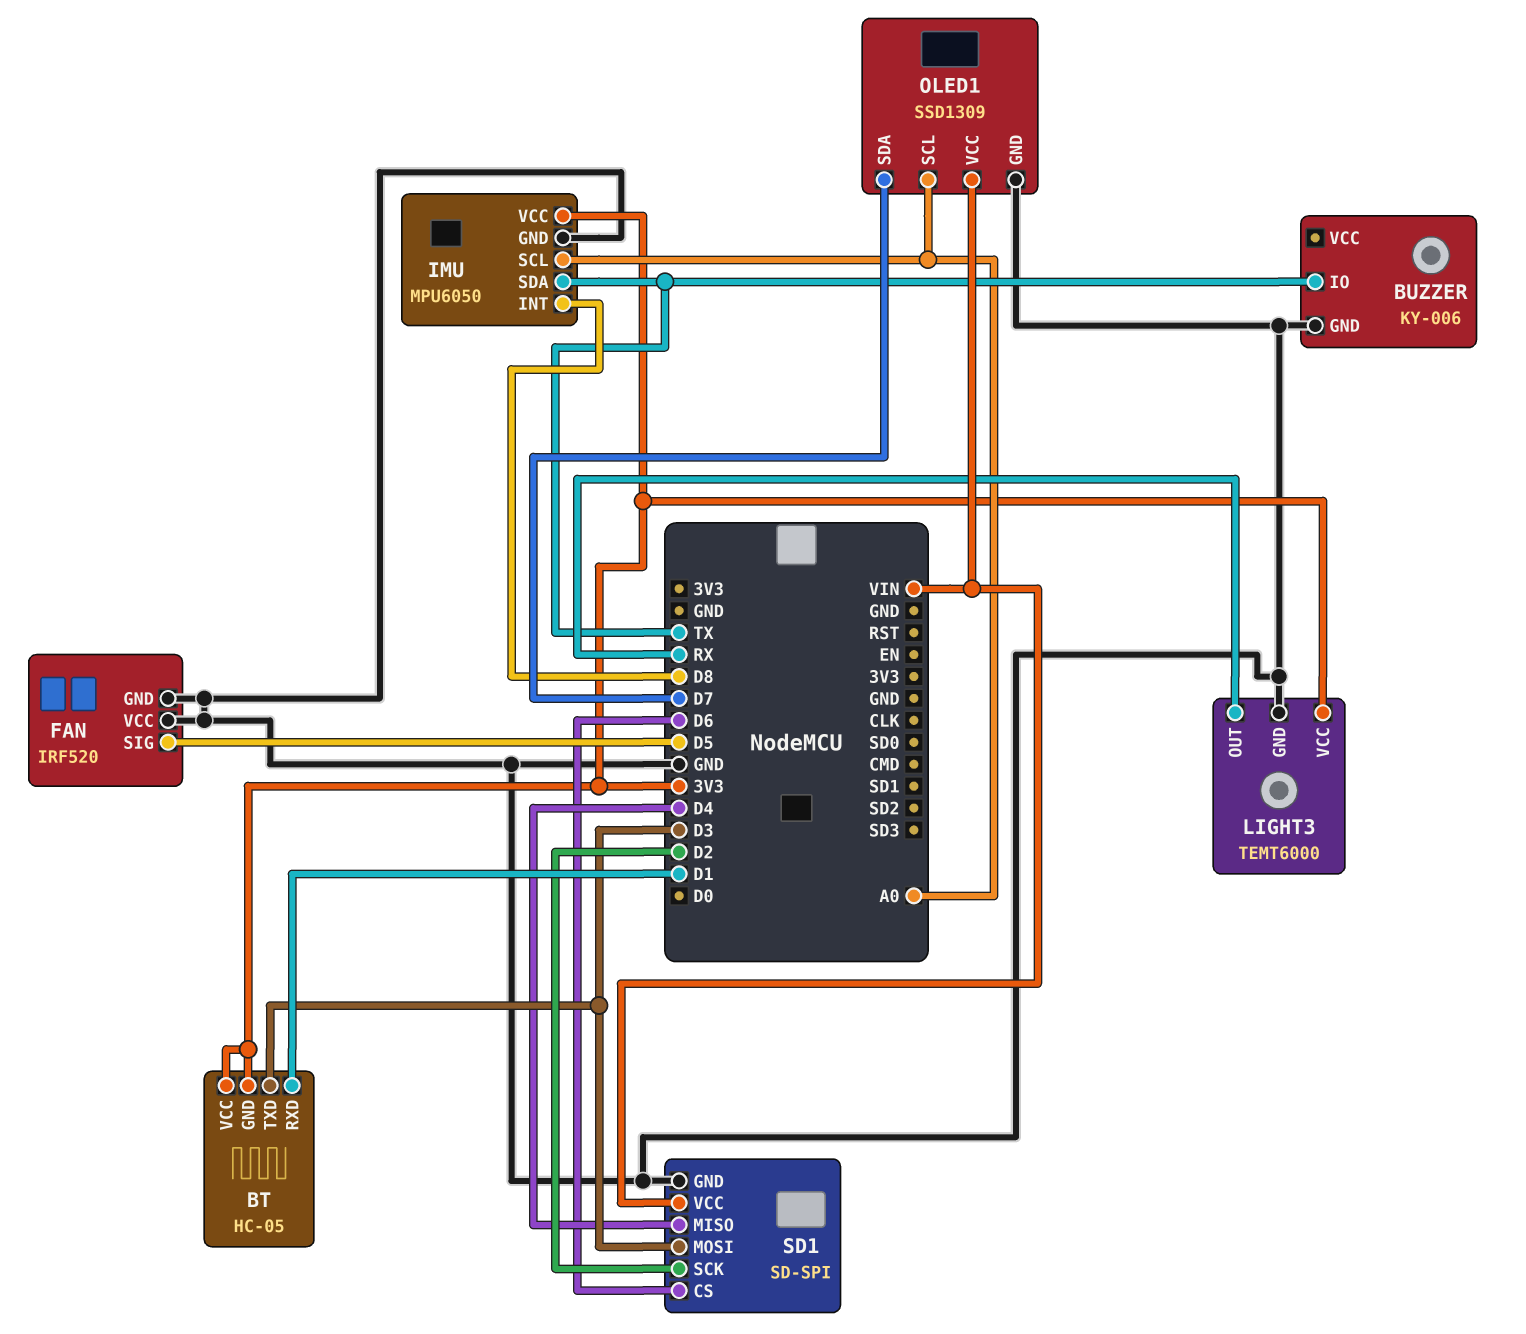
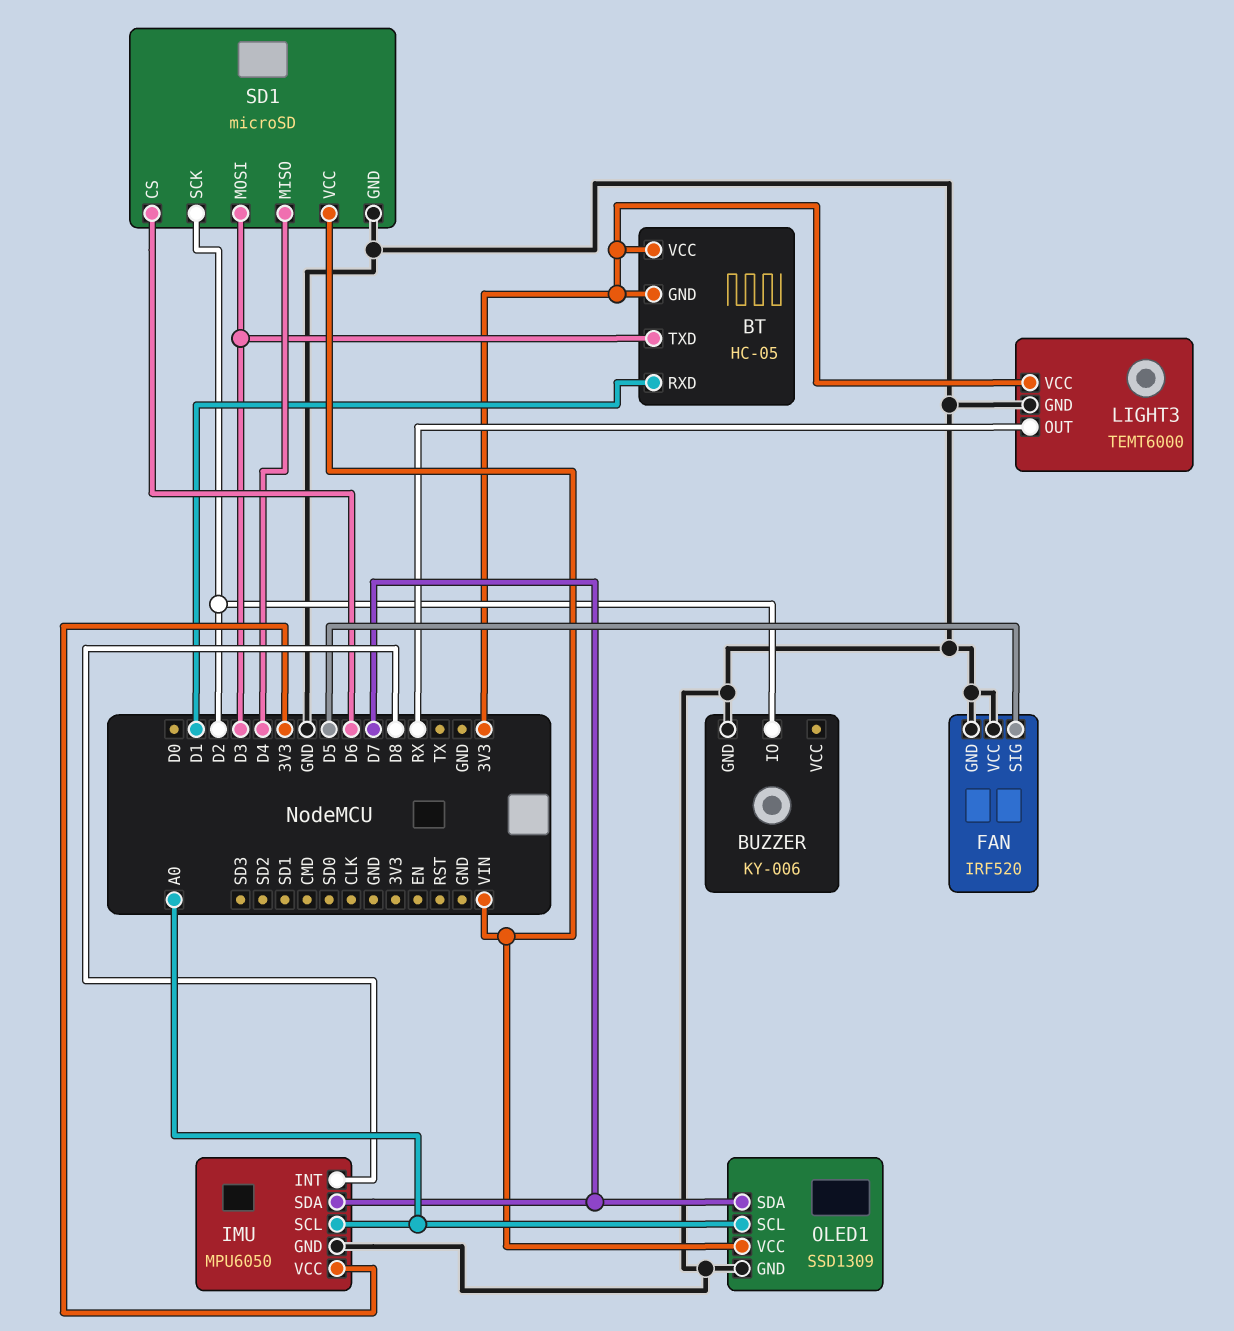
BUZZER pin IO: TX -> D2
IMU pin SDA: TX -> D7
SD1: SD-SPI -> microSD

